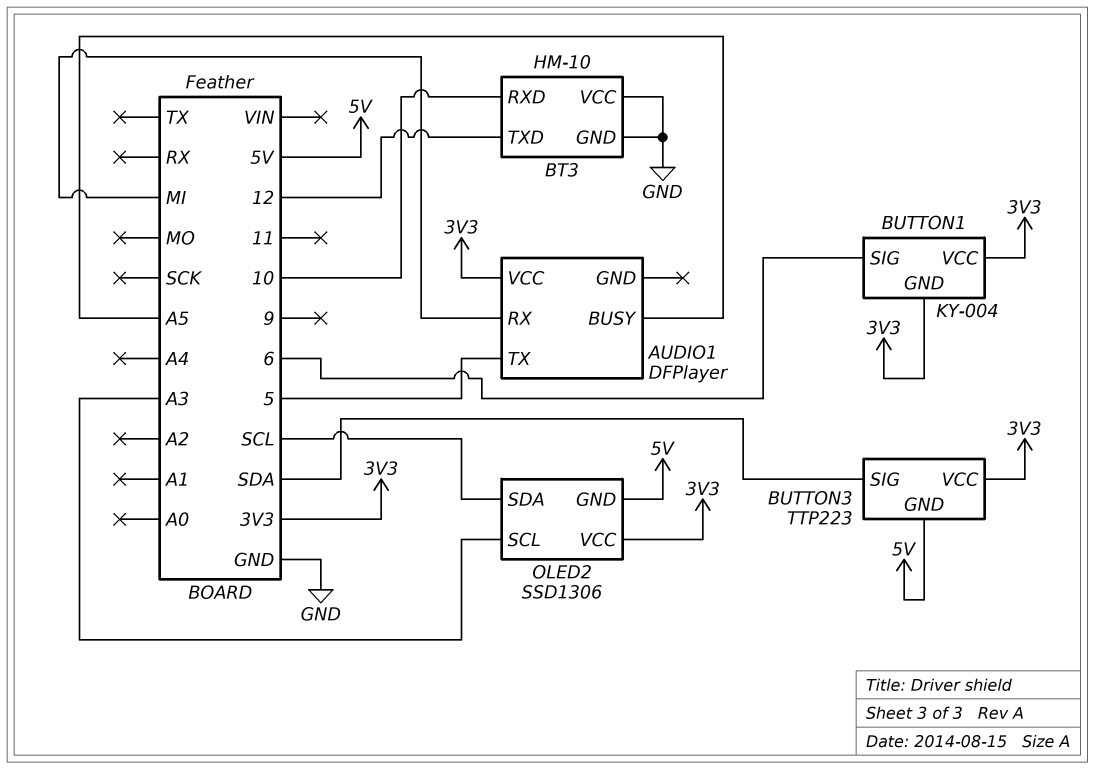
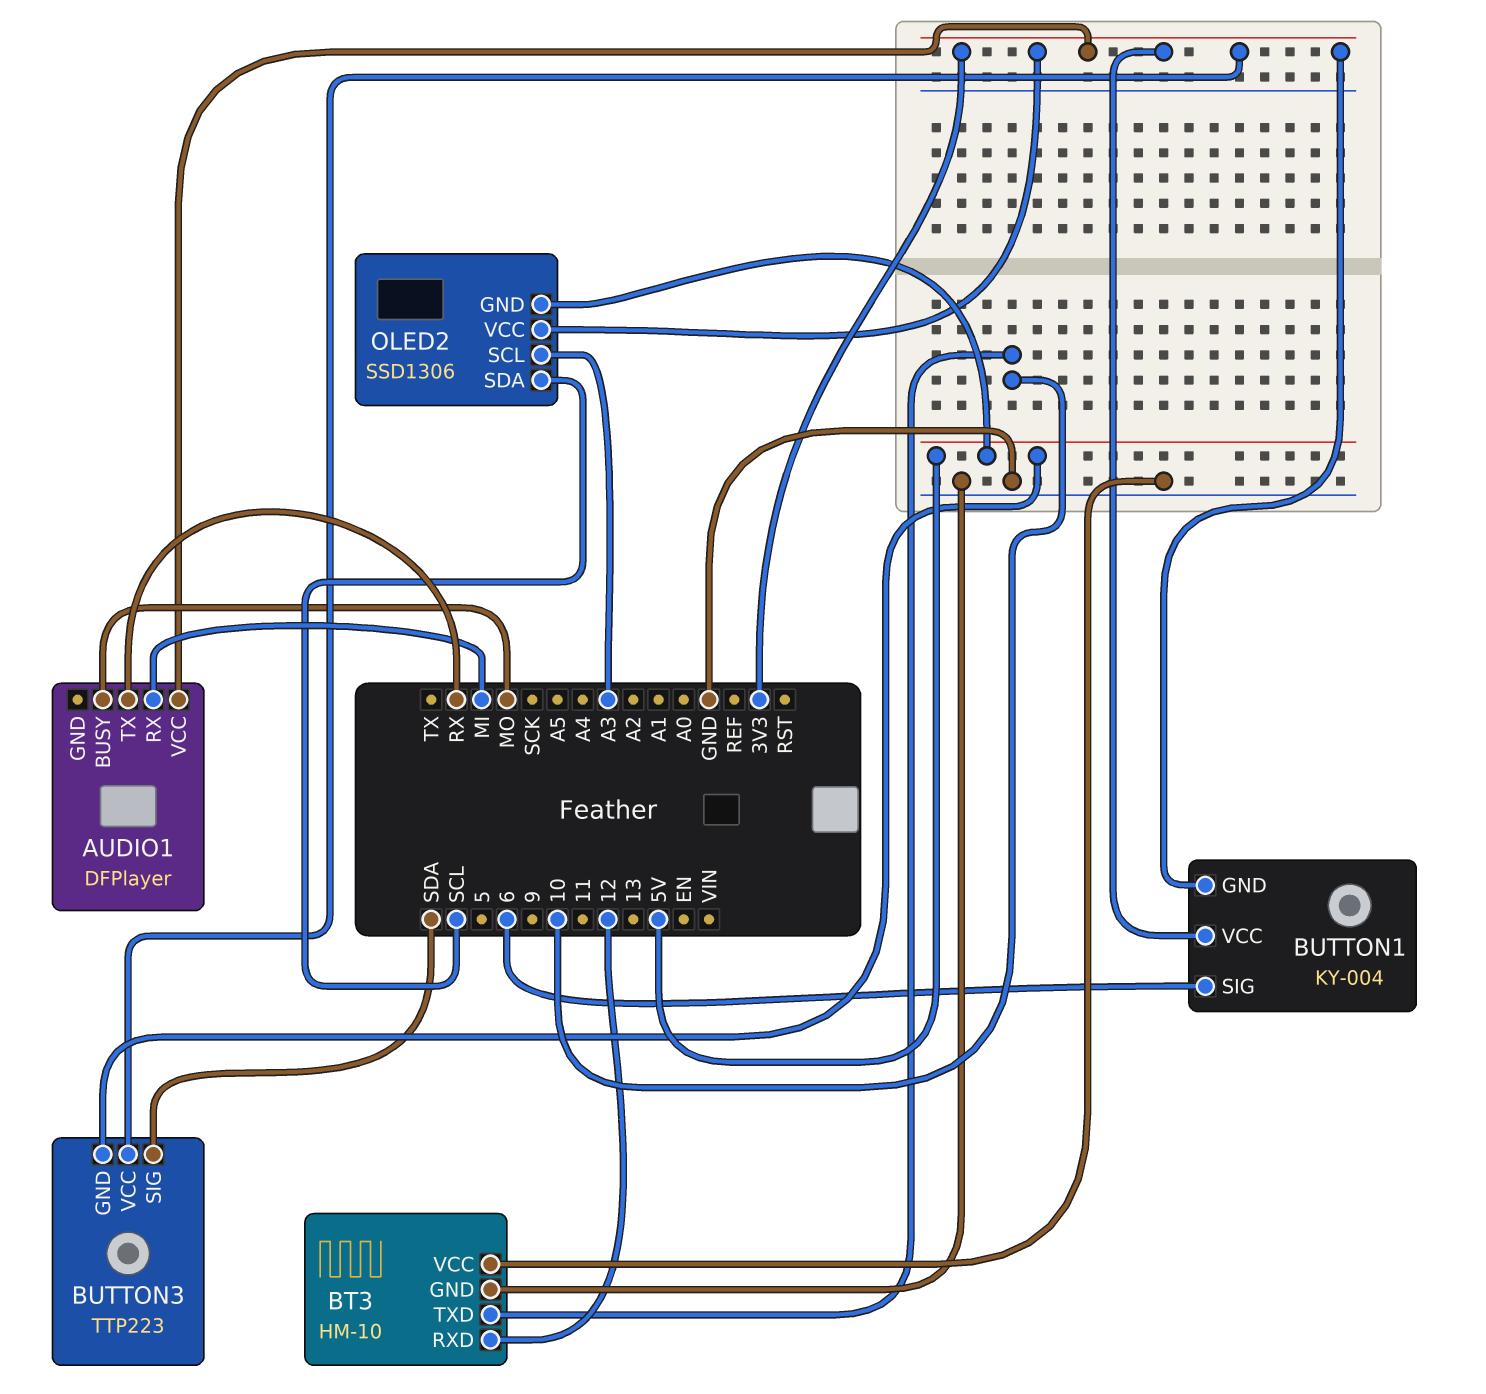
AUDIO1 pin BUSY: A5 -> MO
AUDIO1 pin TX: 5 -> RX
BT3 pin RXD: 10 -> 12
BT3 pin TXD: 12 -> 10

